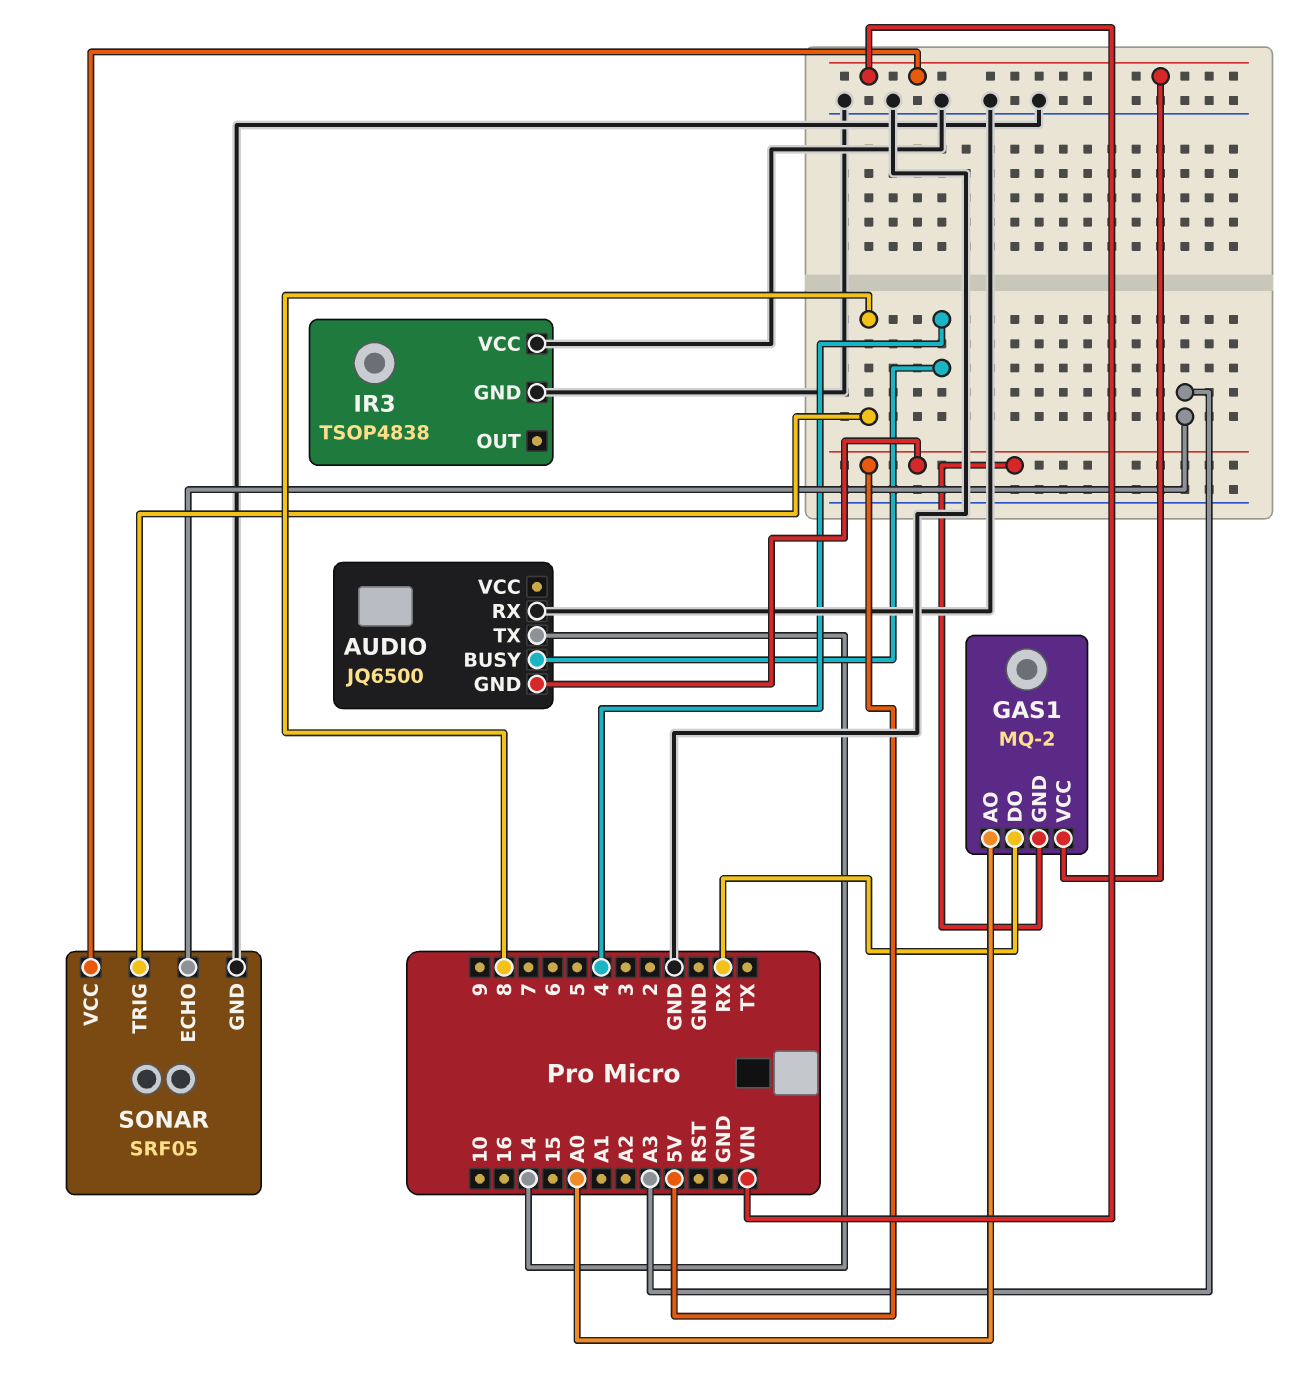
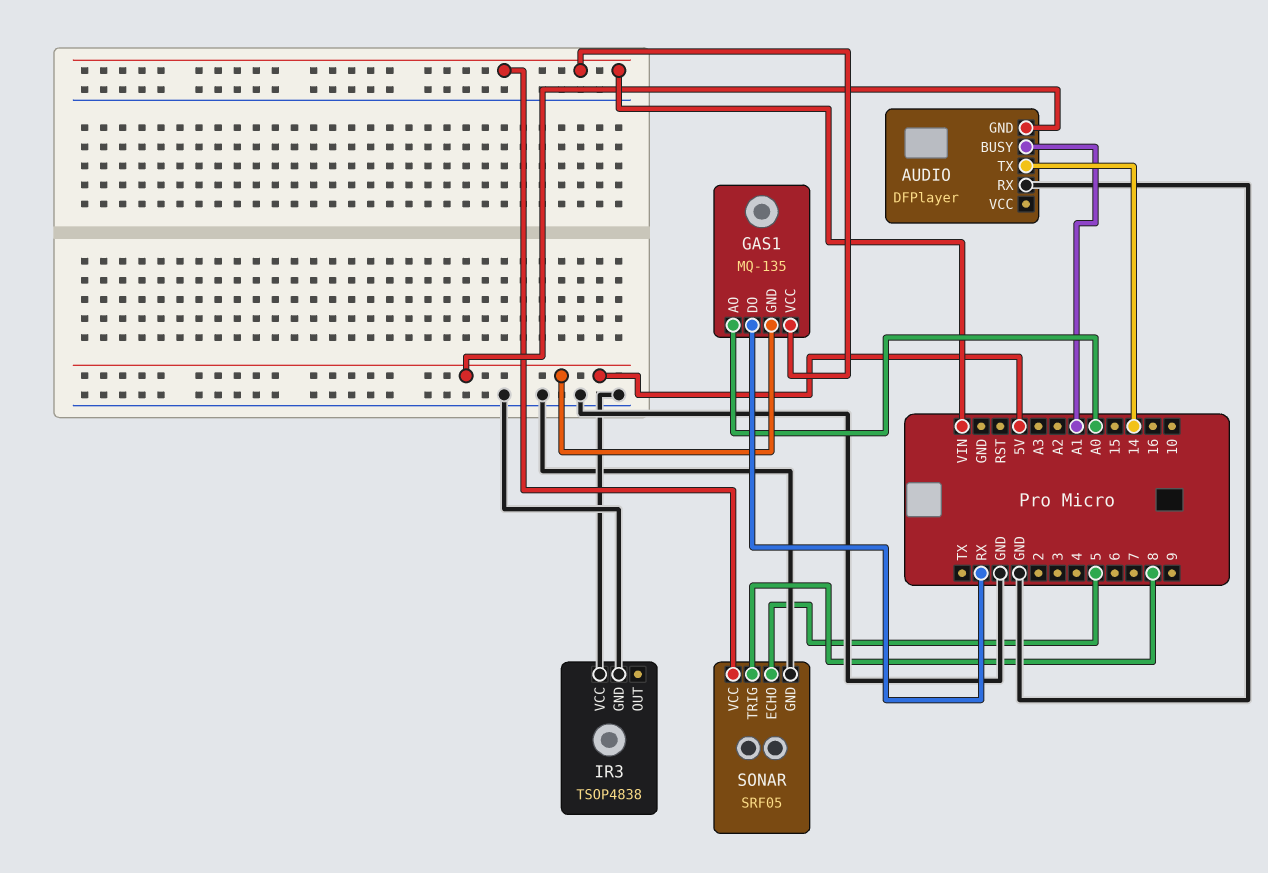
AUDIO: JQ6500 -> DFPlayer
AUDIO pin BUSY: 4 -> A1
GAS1: MQ-2 -> MQ-135
SONAR pin ECHO: A3 -> 5

